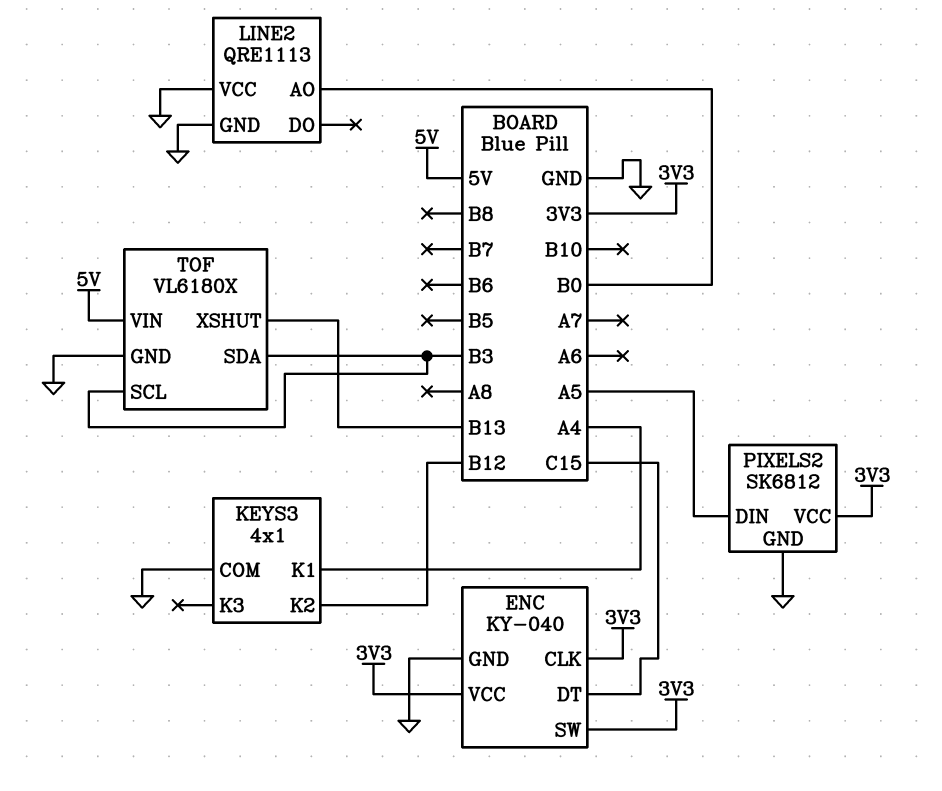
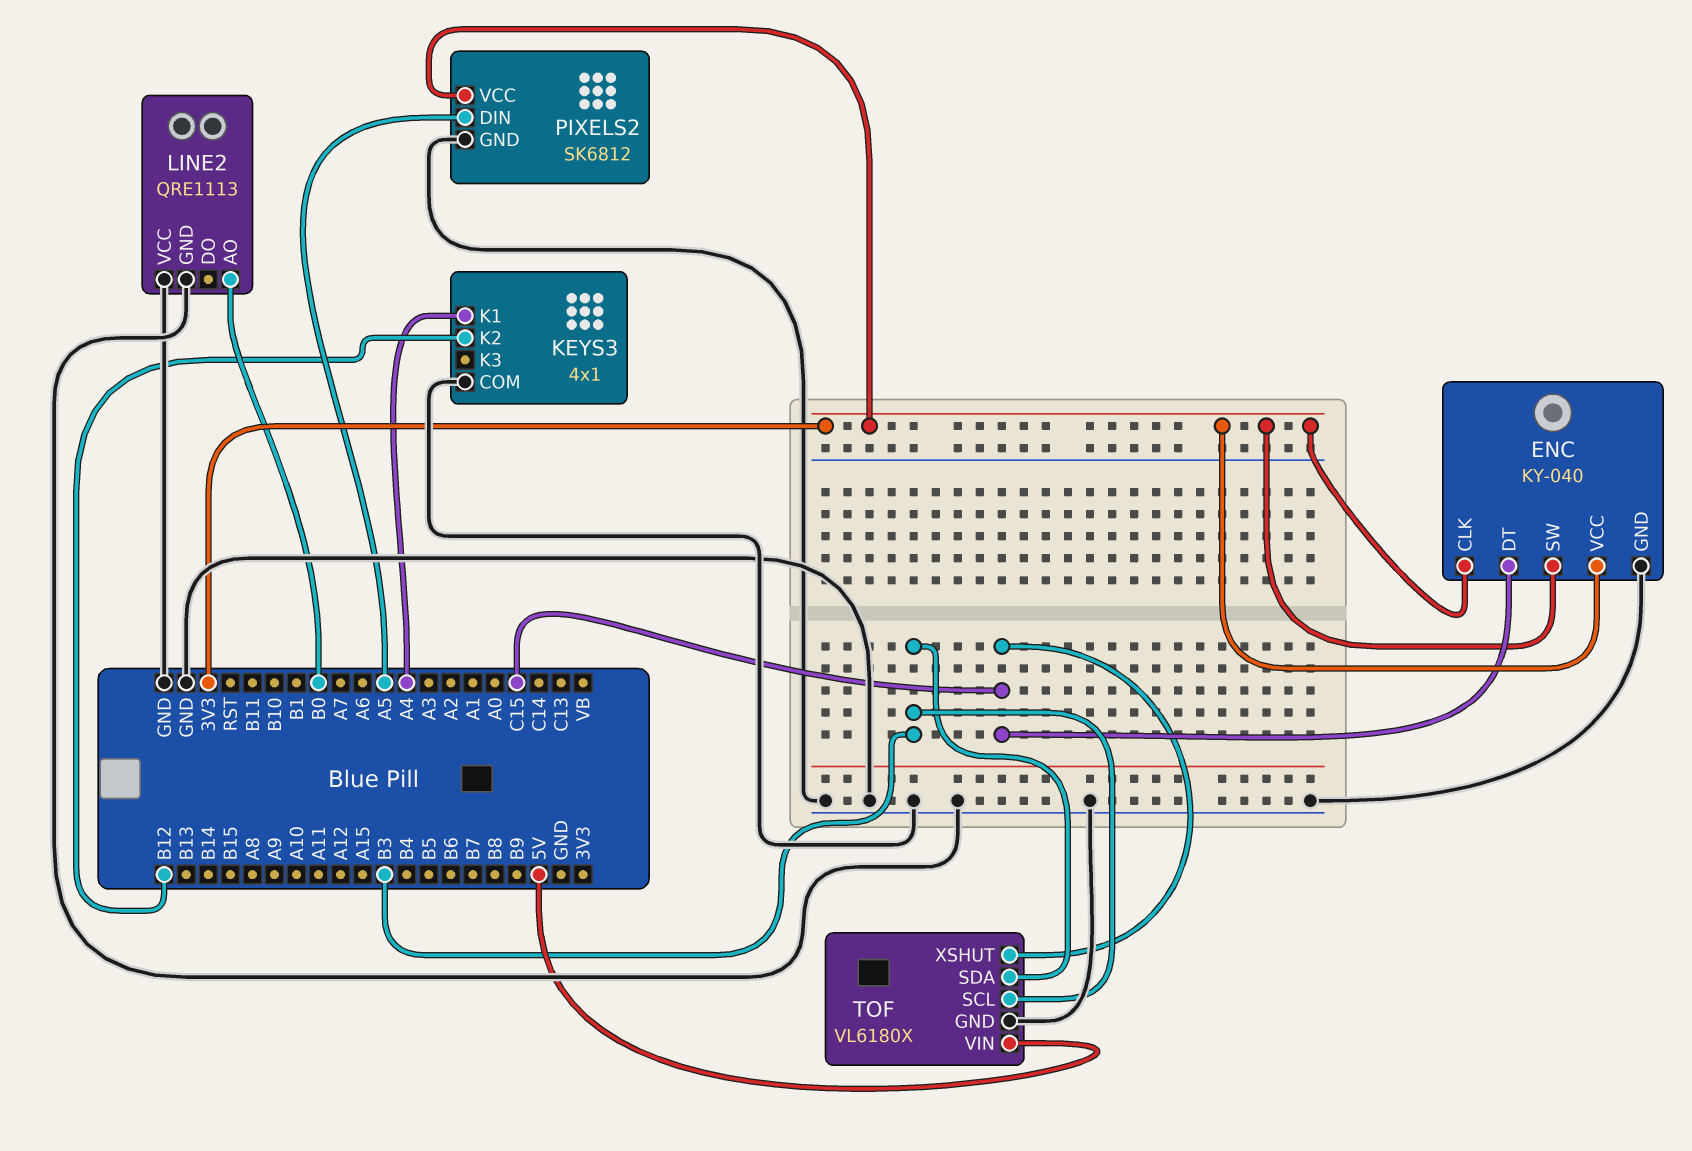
TOF pin XSHUT: B13 -> C15

